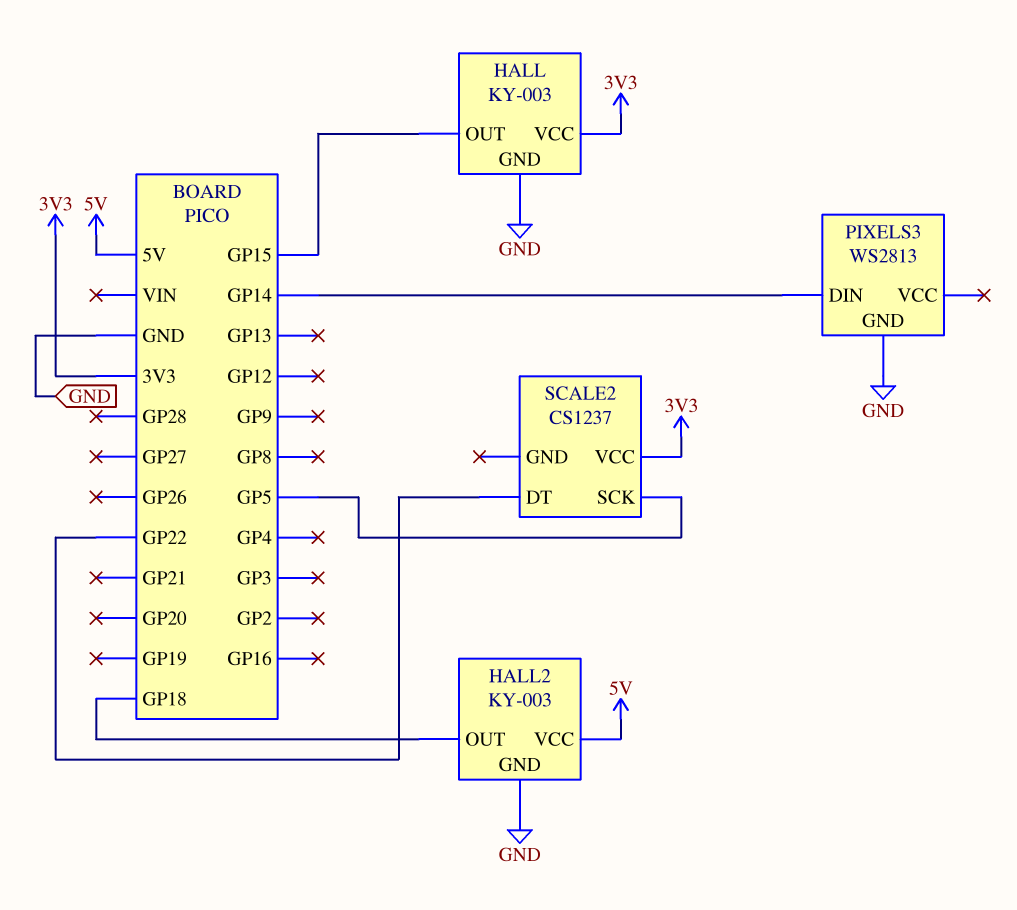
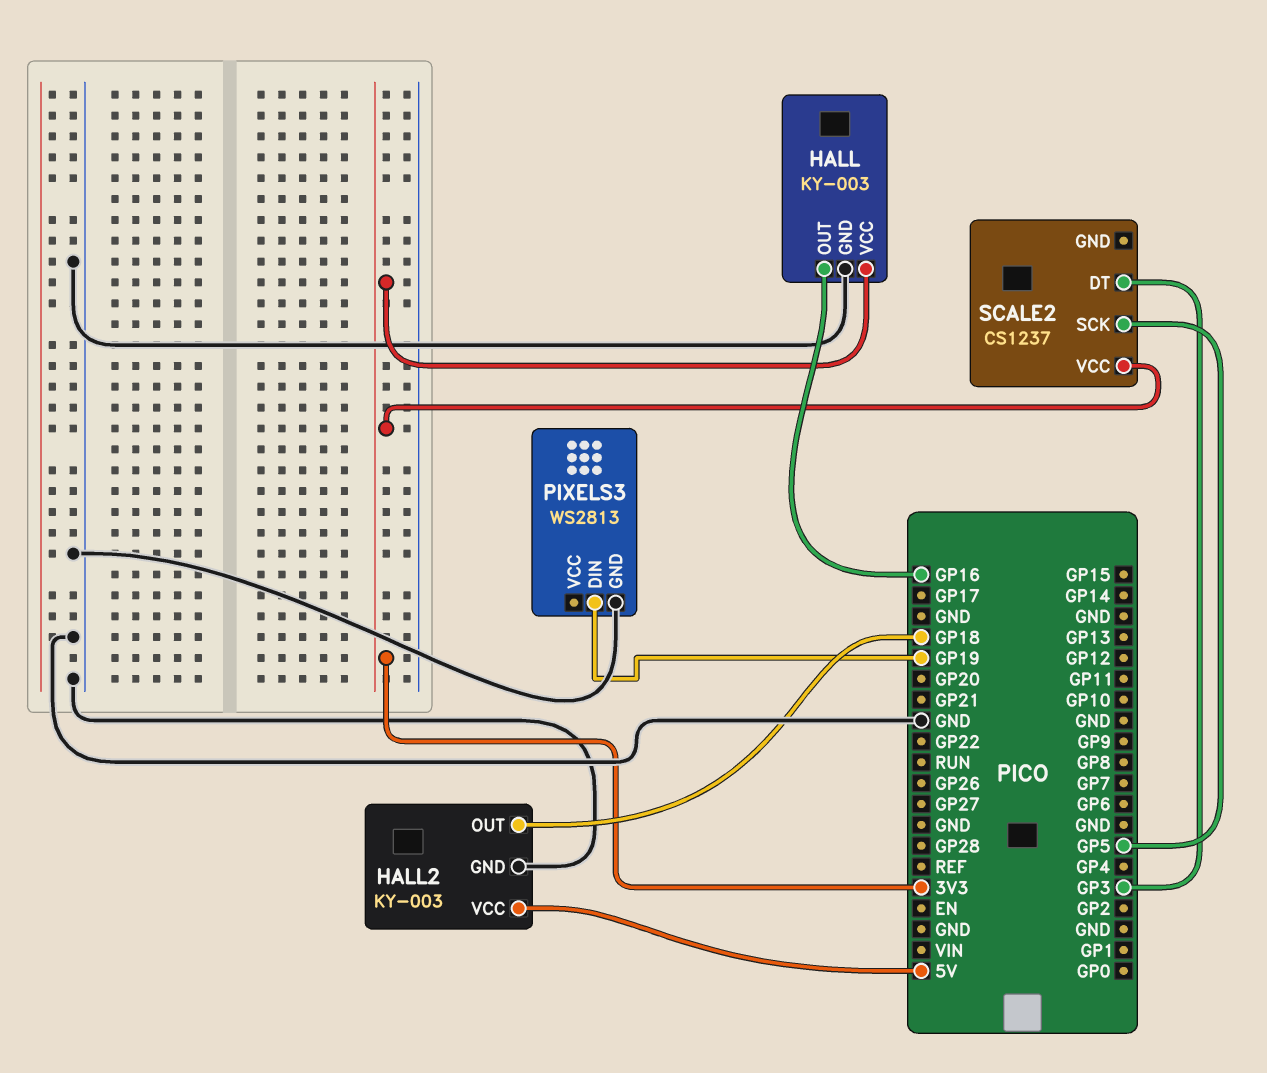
HALL pin OUT: GP15 -> GP16
PIXELS3 pin DIN: GP14 -> GP19
SCALE2 pin DT: GP22 -> GP3

